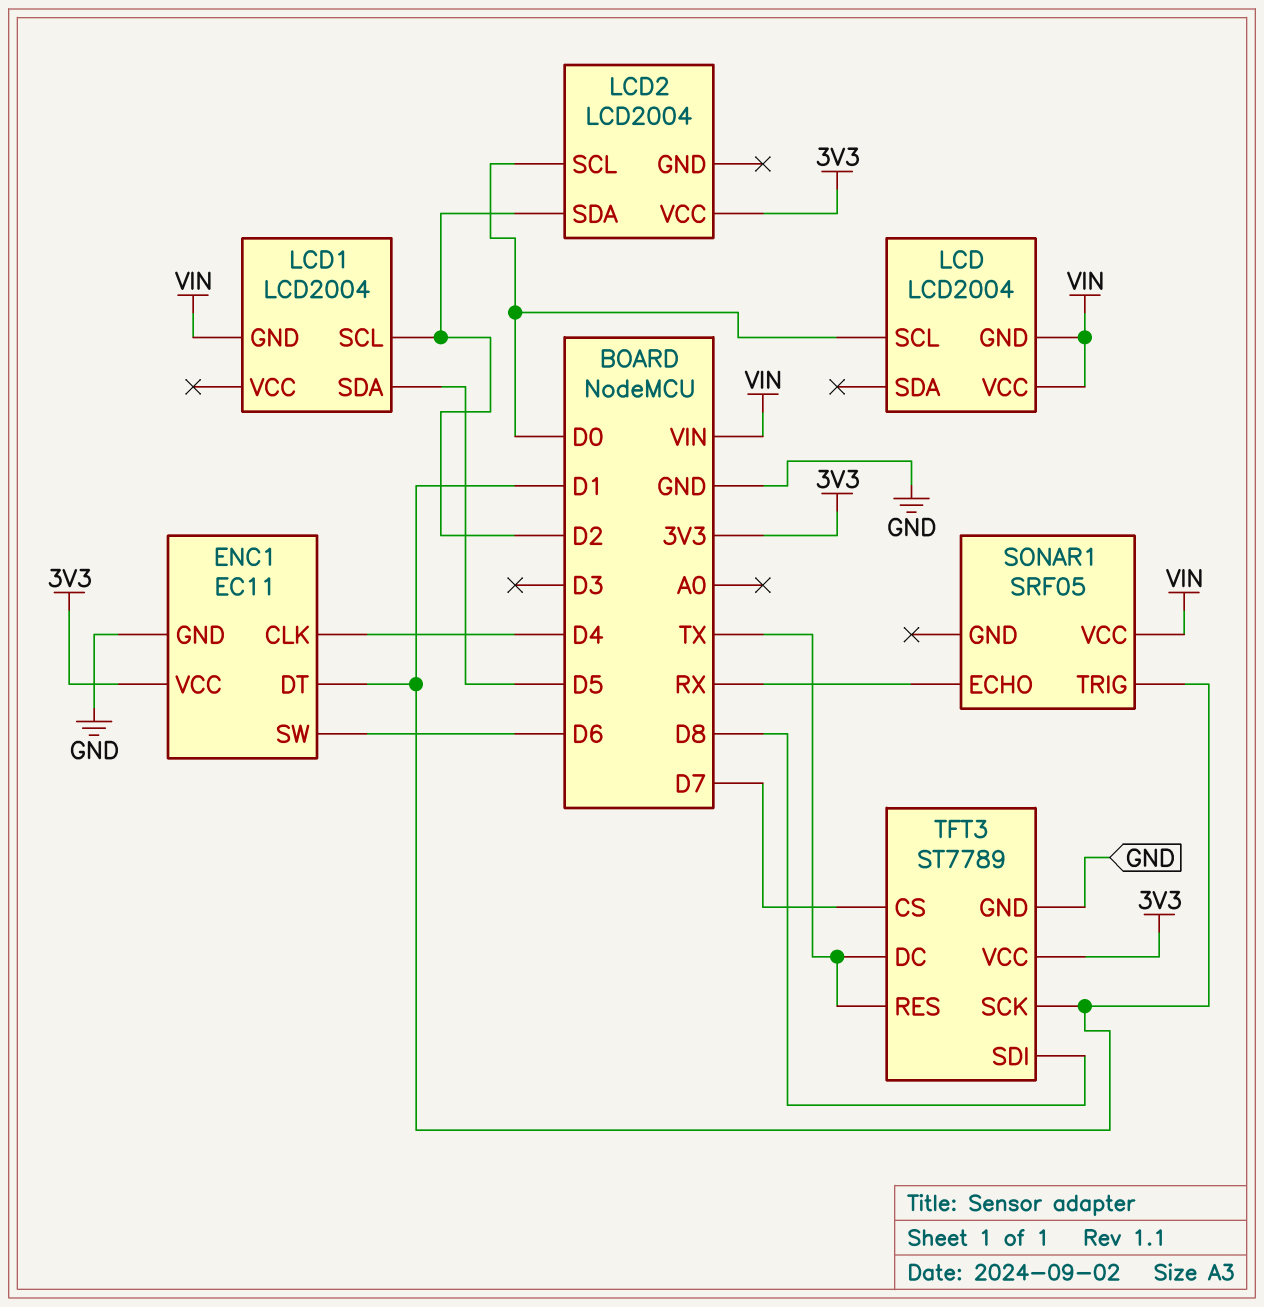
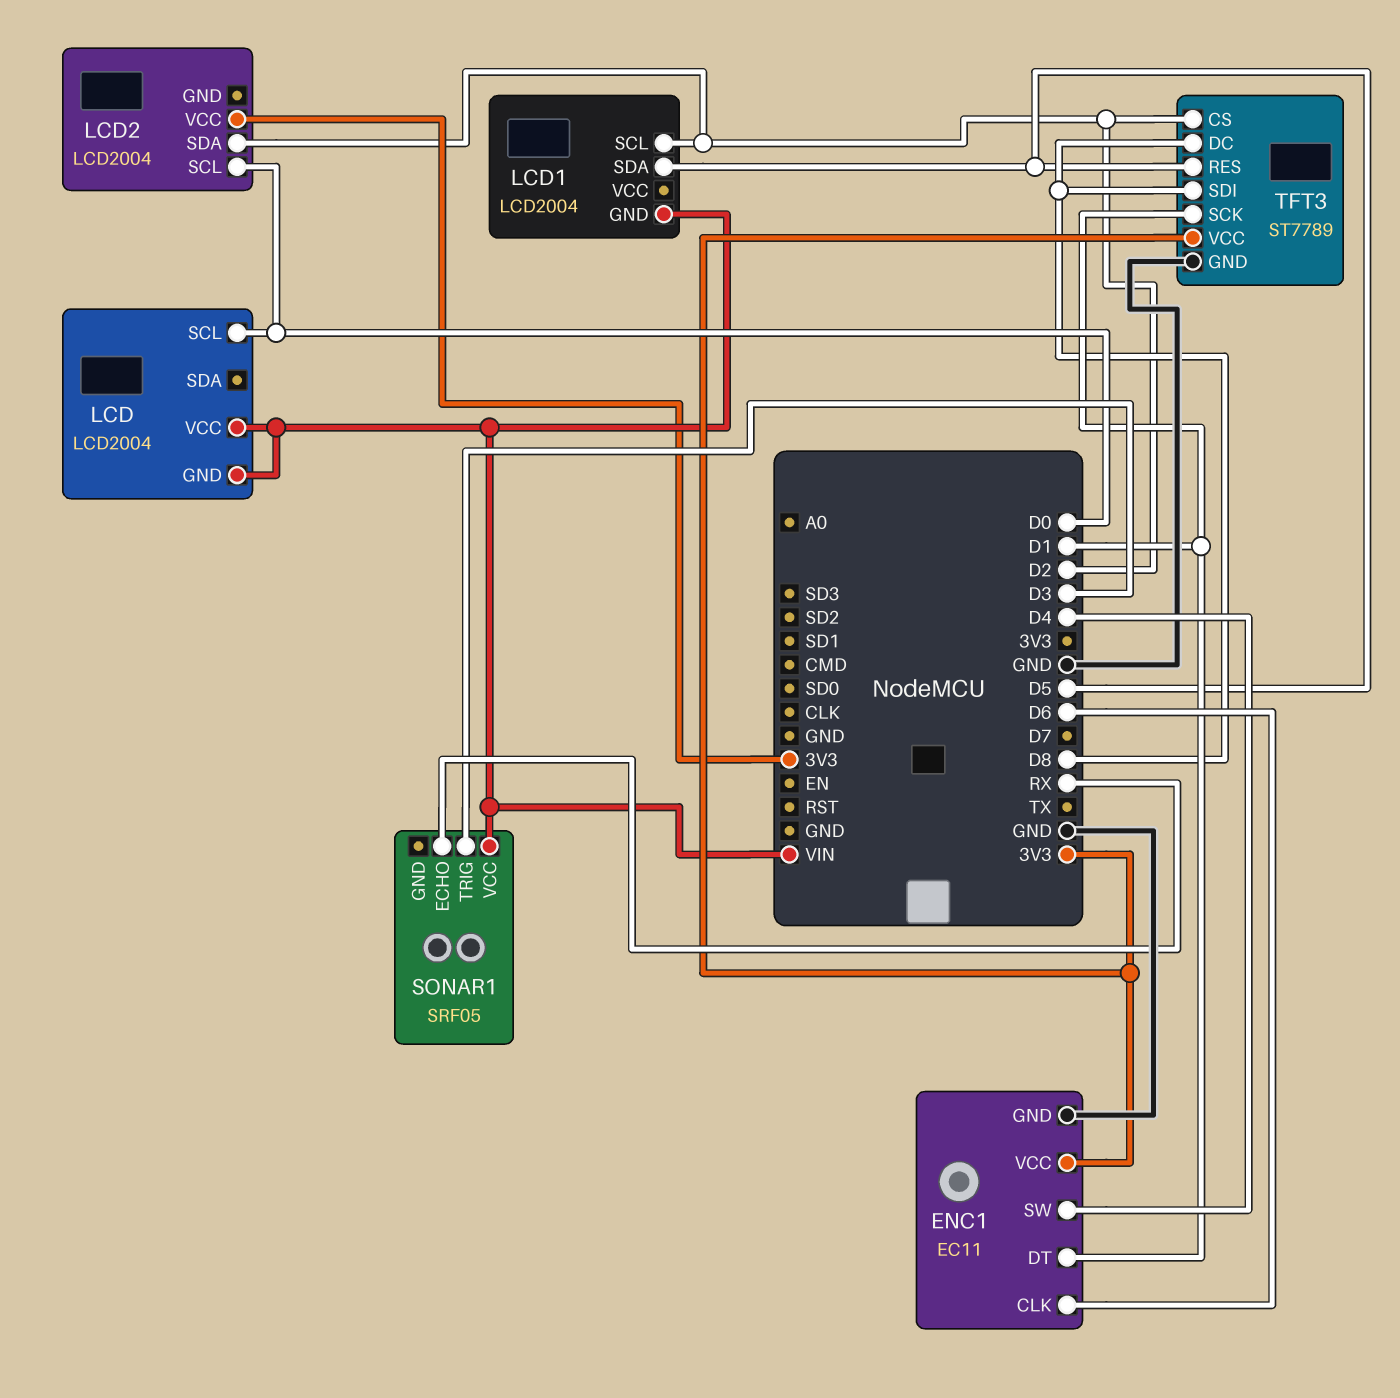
ENC1 pin CLK: D4 -> D6
ENC1 pin SW: D6 -> D4
SONAR1 pin TRIG: D1 -> D3
TFT3 pin CS: D7 -> D2
TFT3 pin DC: TX -> D8
TFT3 pin RES: TX -> D5

